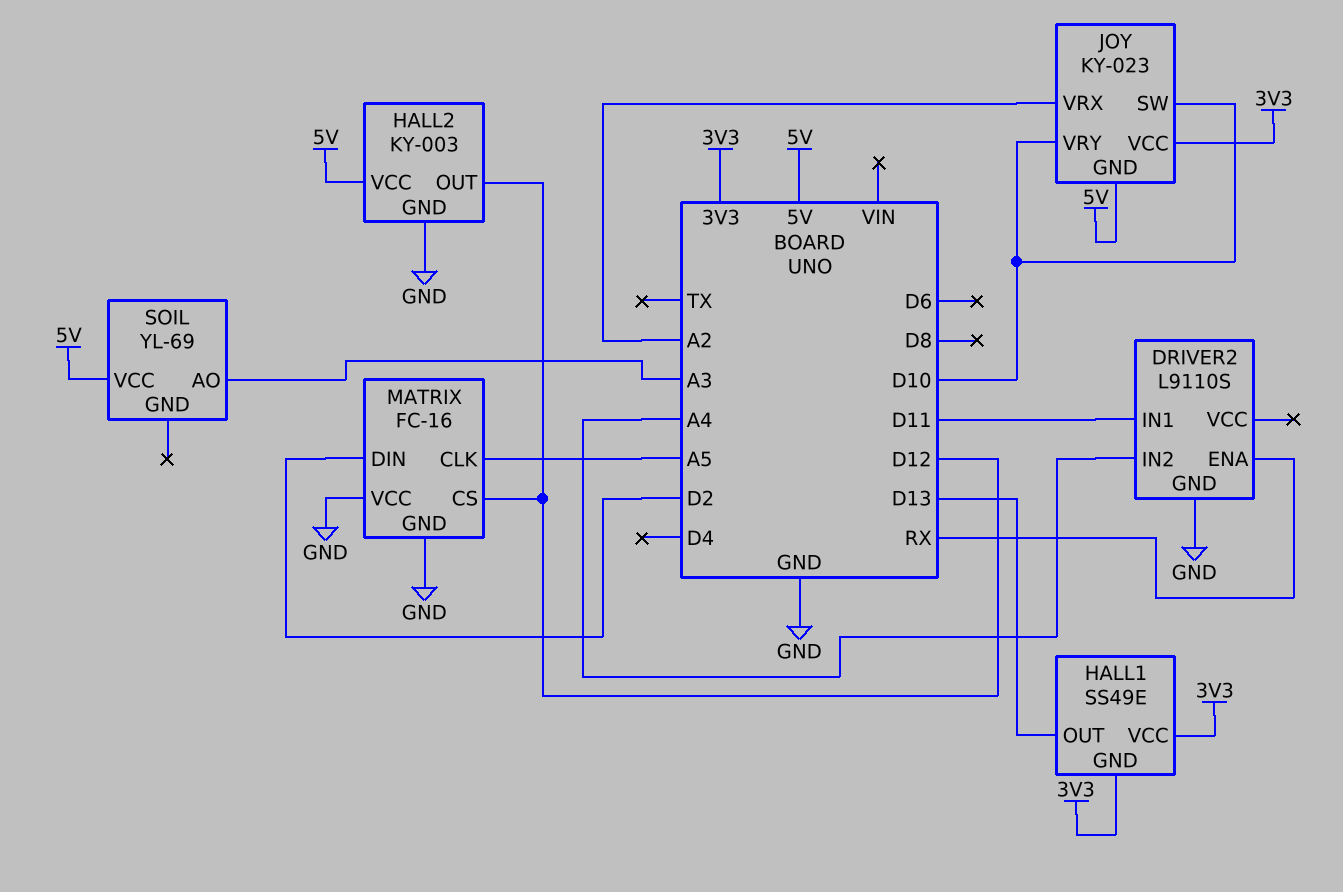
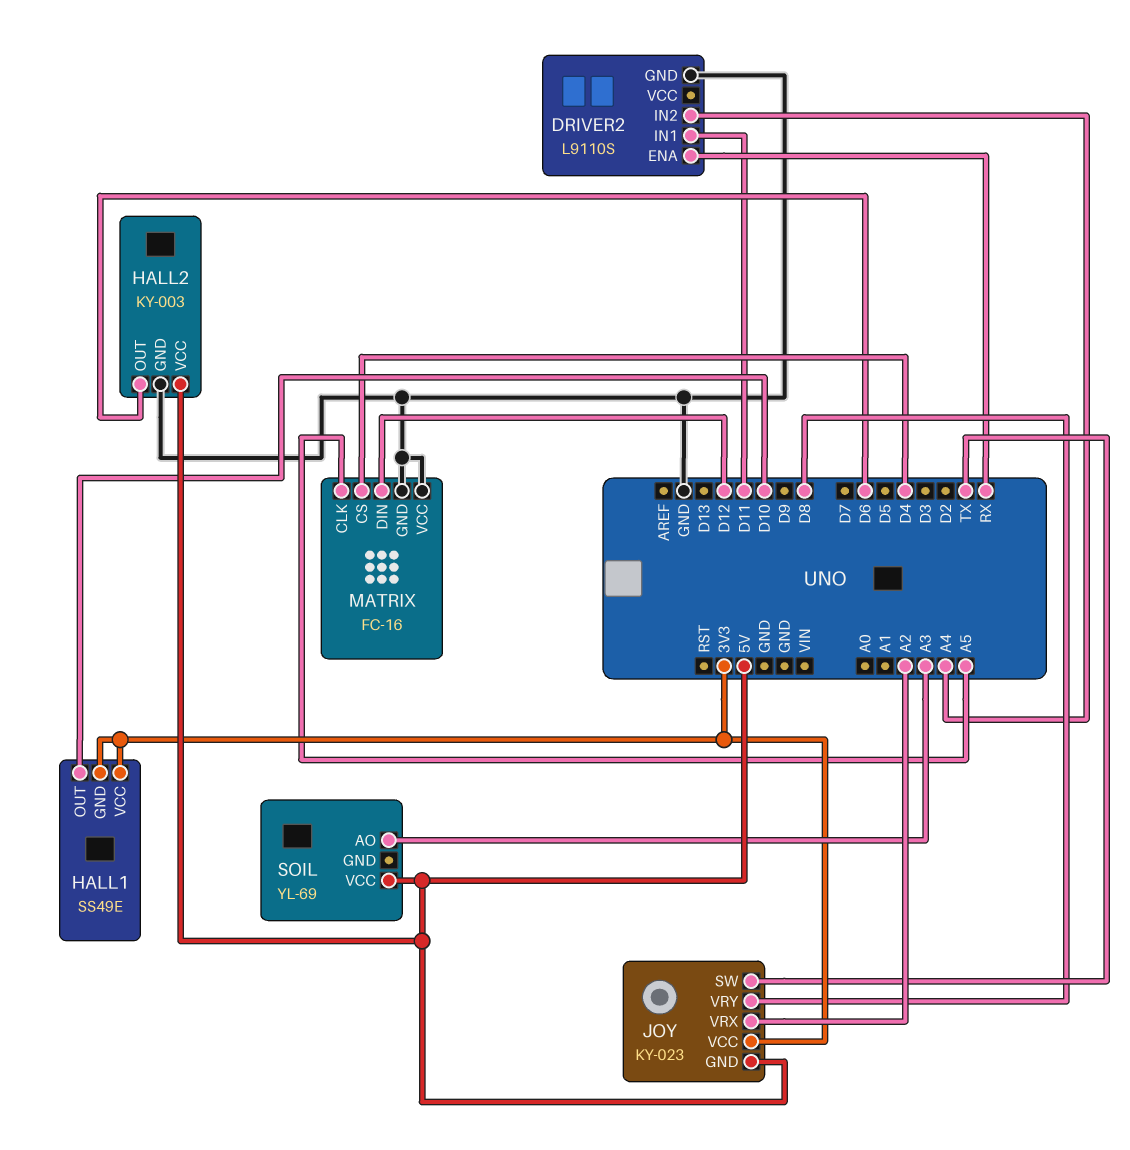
HALL1 pin OUT: D13 -> D10
HALL2 pin OUT: D12 -> D6
JOY pin SW: D10 -> TX
JOY pin VRY: D10 -> D8
MATRIX pin CS: D12 -> D4
MATRIX pin DIN: D2 -> D12

